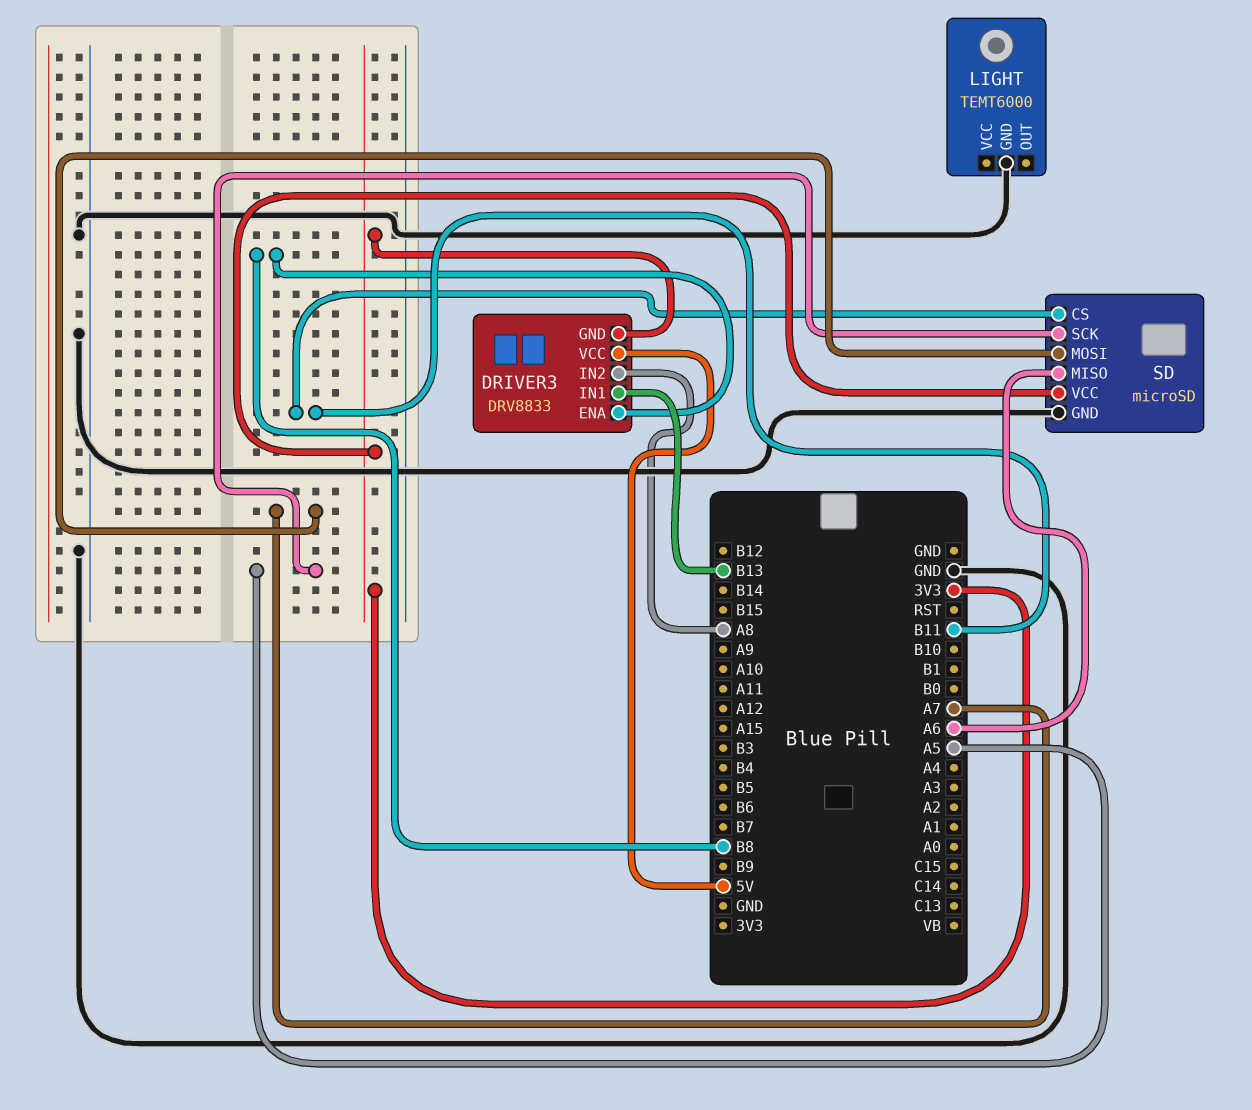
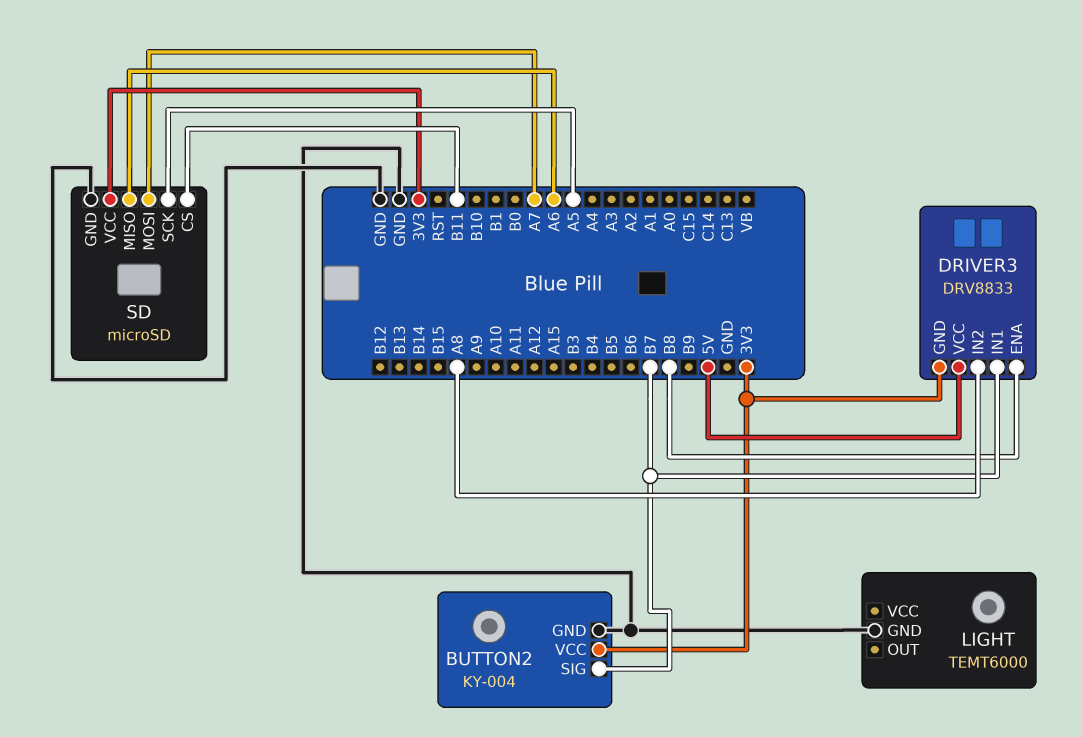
BUTTON2: none -> KY-004
BUTTON2 pin GND: none -> GND
BUTTON2 pin SIG: none -> B7
BUTTON2 pin VCC: none -> 3V3
DRIVER3 pin IN1: B13 -> B7

